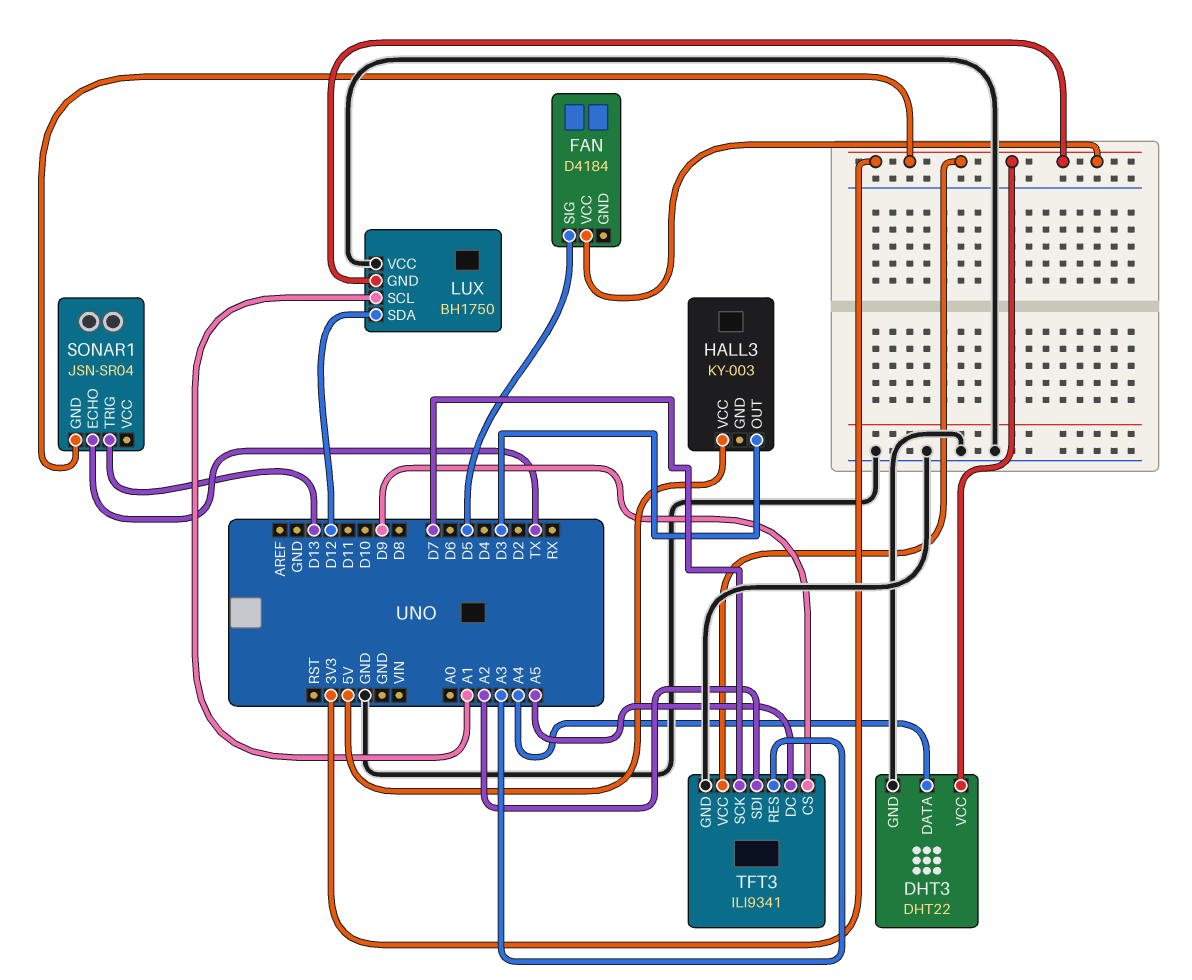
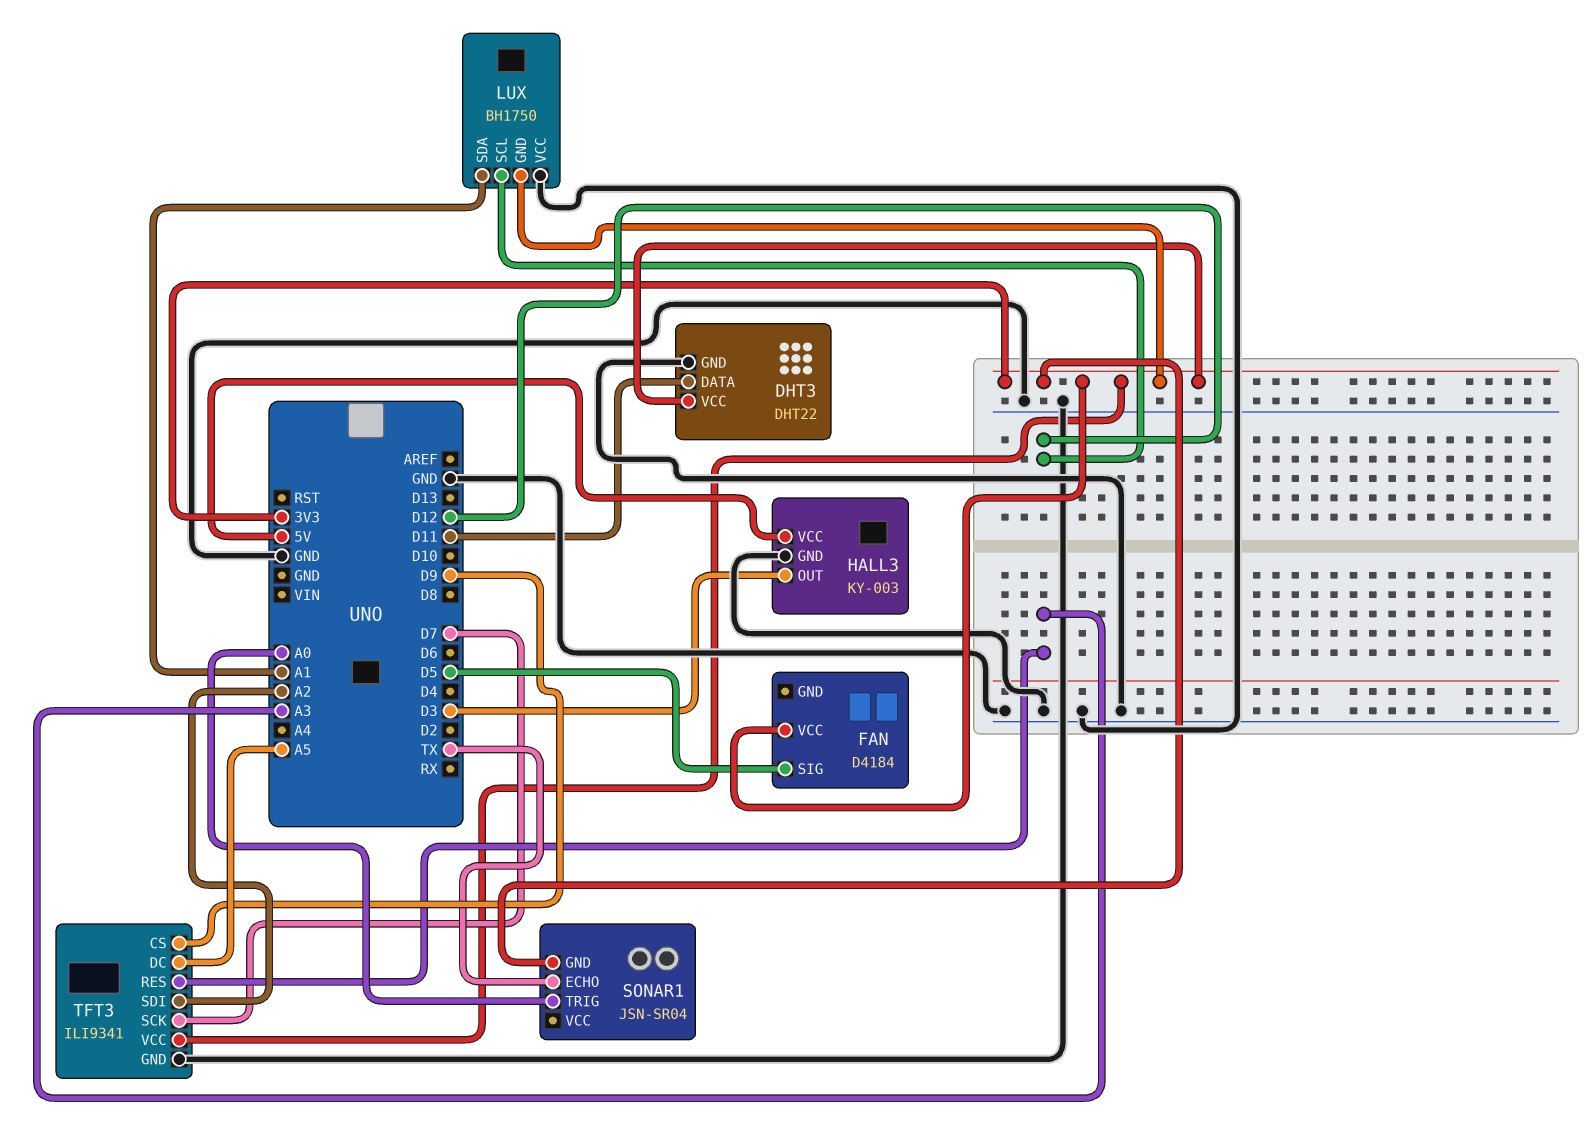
DHT3 pin DATA: A4 -> D11
HALL3 pin GND: none -> GND
LUX pin SCL: A1 -> D12
LUX pin SDA: D12 -> A1
SONAR1 pin TRIG: D13 -> A0

